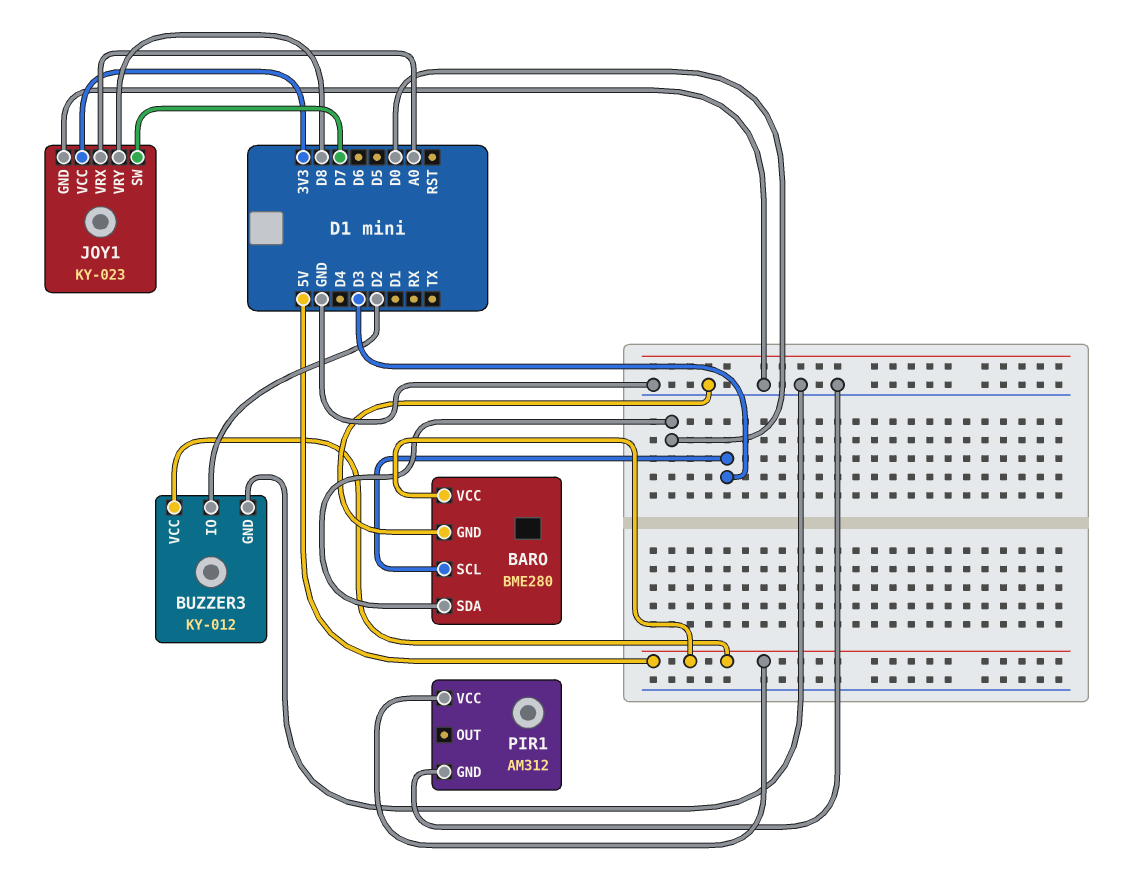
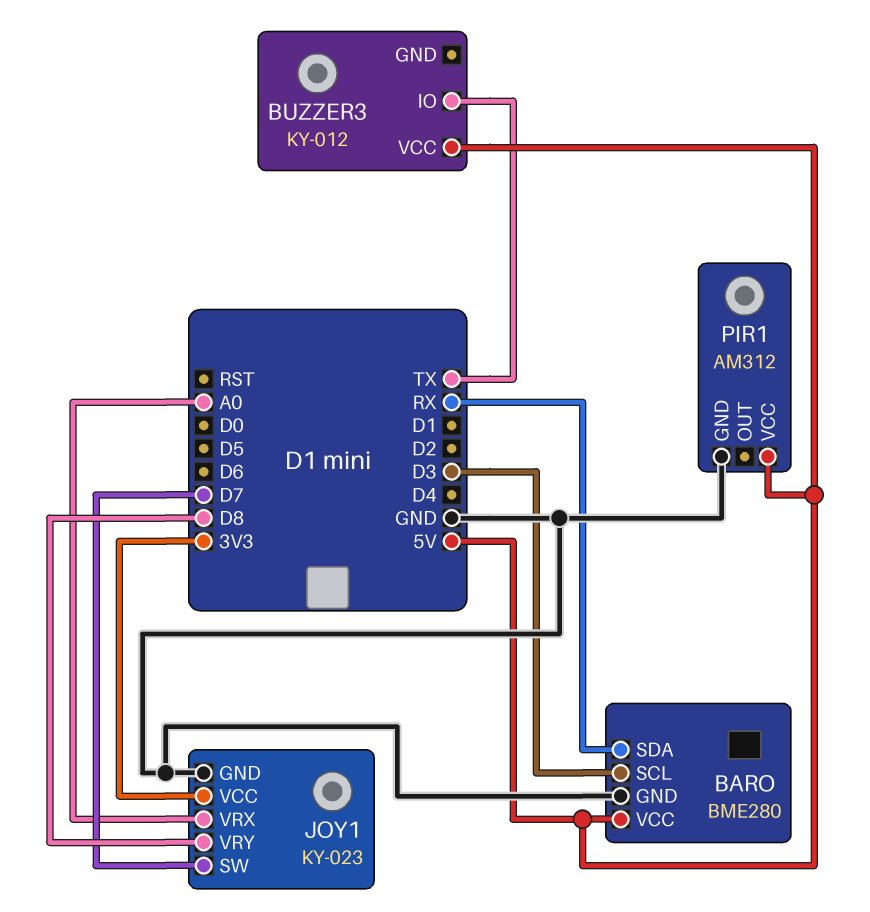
BARO pin SDA: D0 -> RX
BUZZER3 pin GND: GND -> none
BUZZER3 pin IO: D2 -> TX

